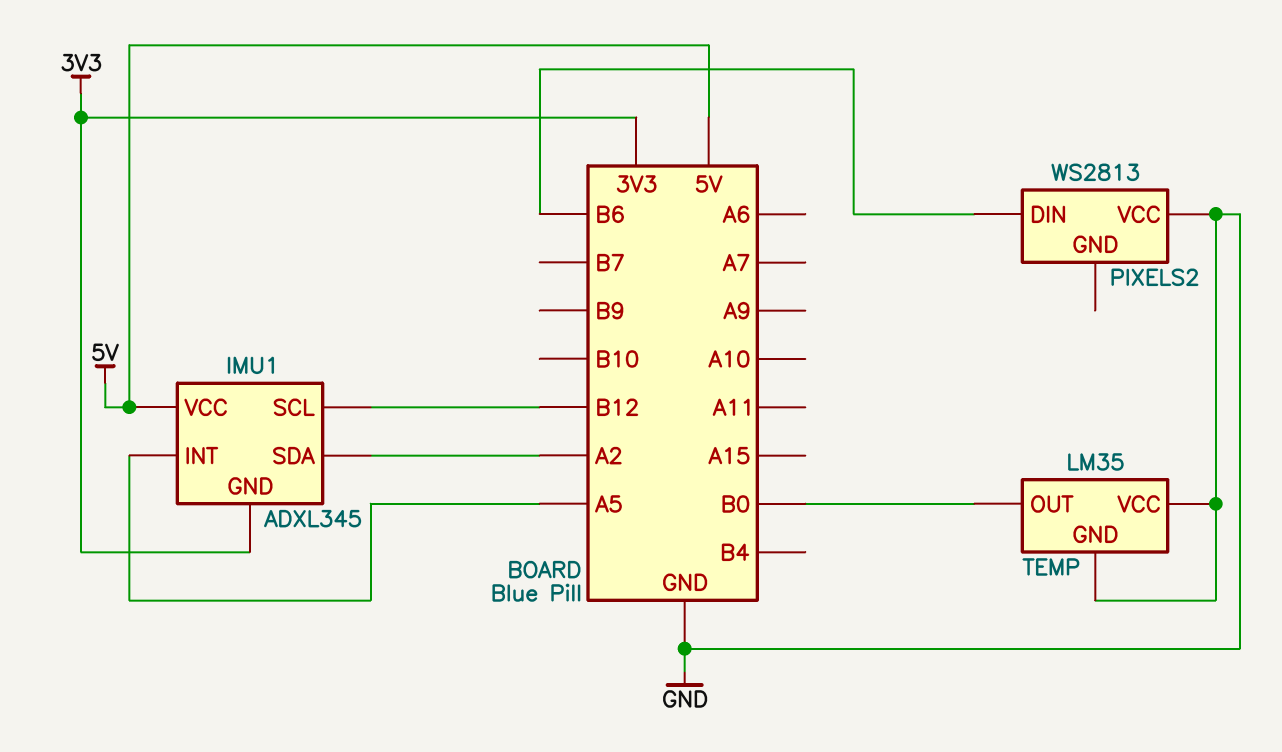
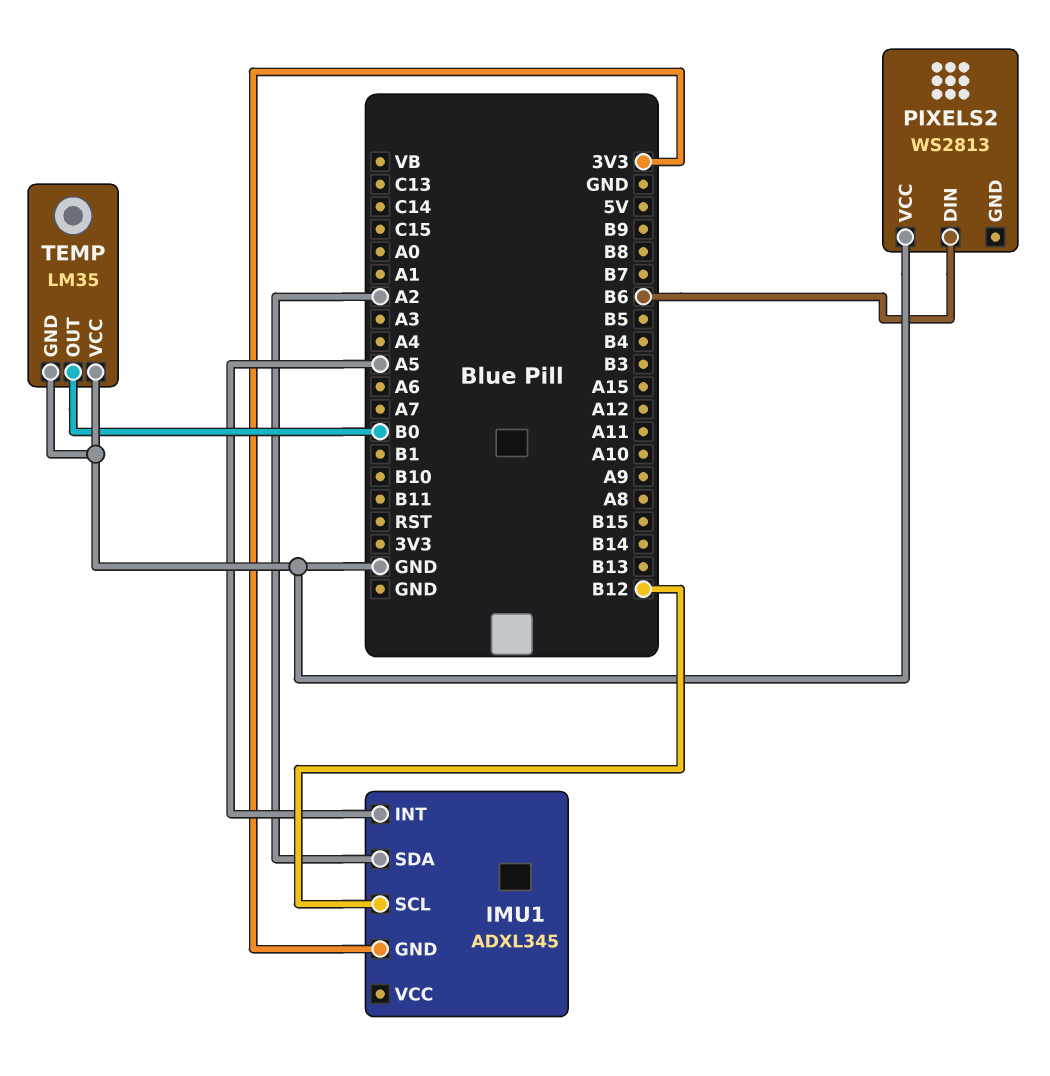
IMU1 pin VCC: 5V -> none

